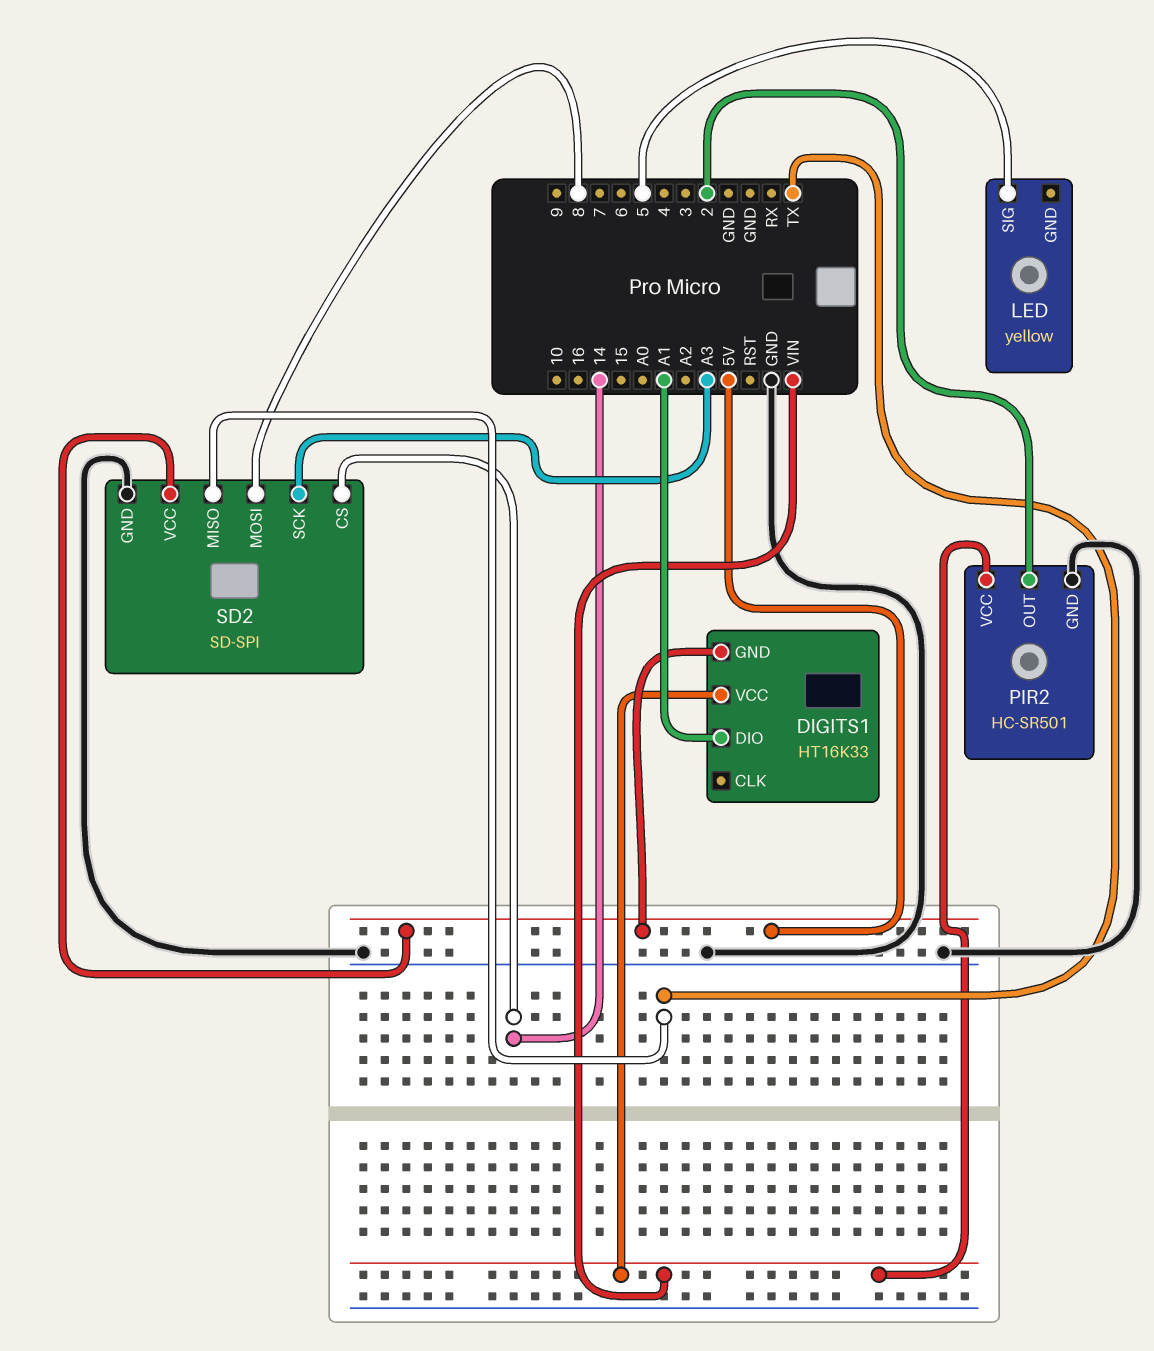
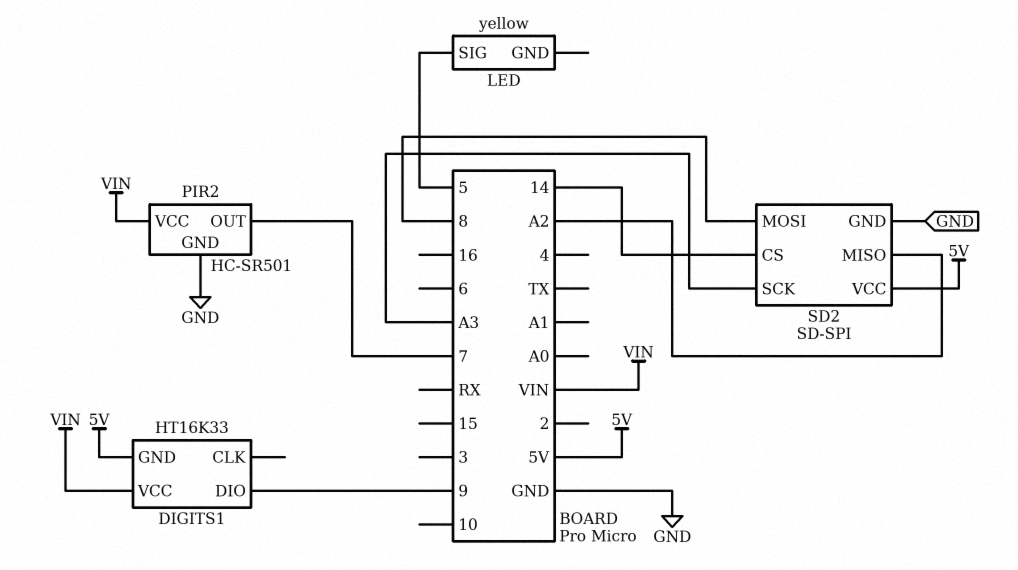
DIGITS1 pin DIO: A1 -> 9
PIR2 pin OUT: 2 -> 7
SD2 pin MISO: TX -> A2

